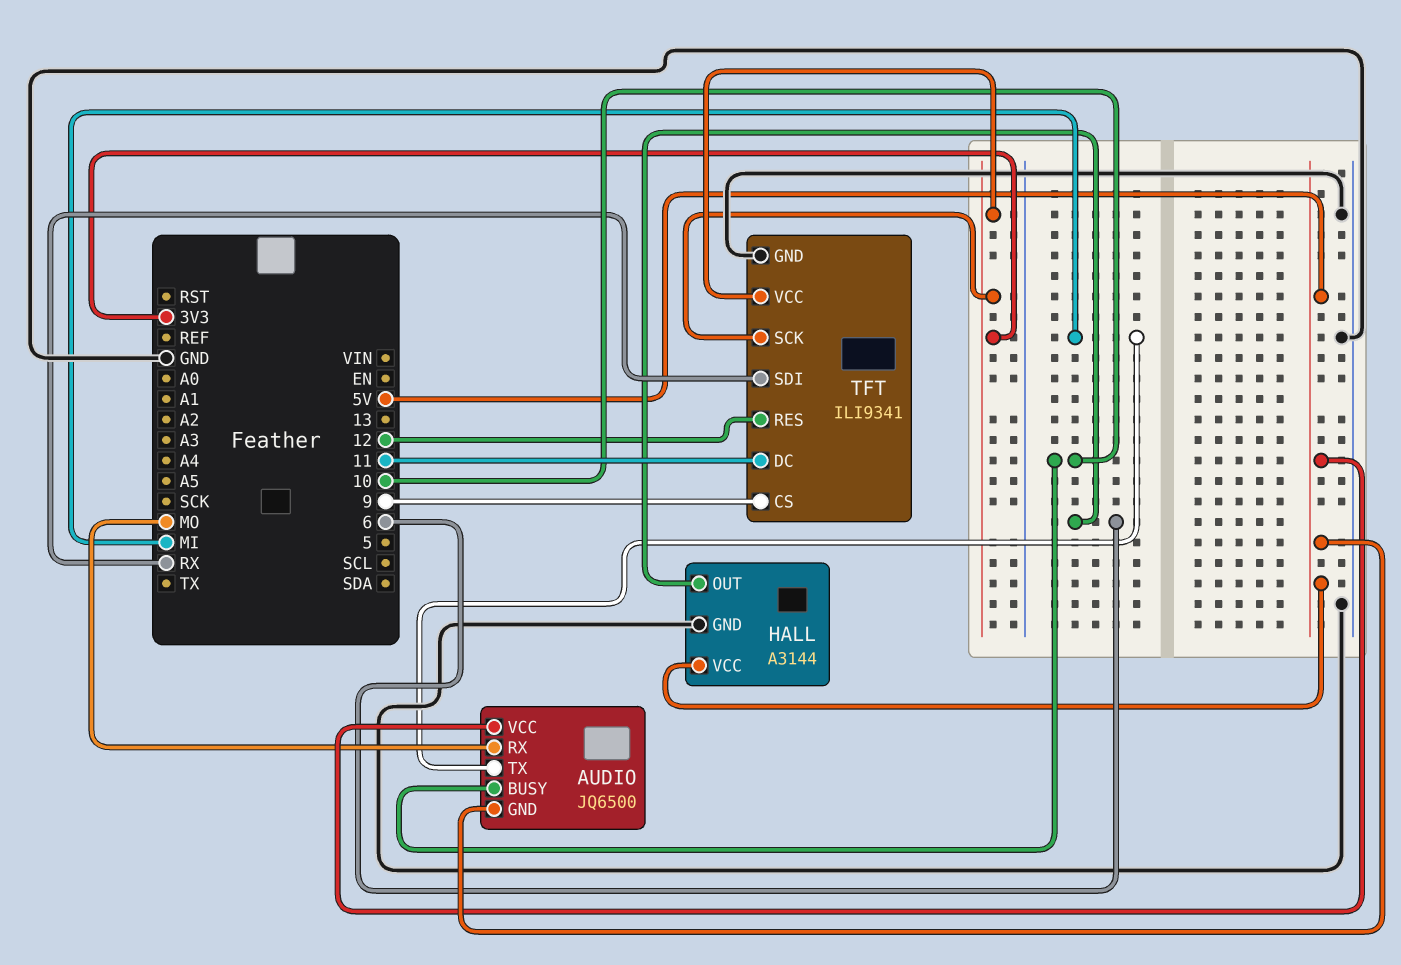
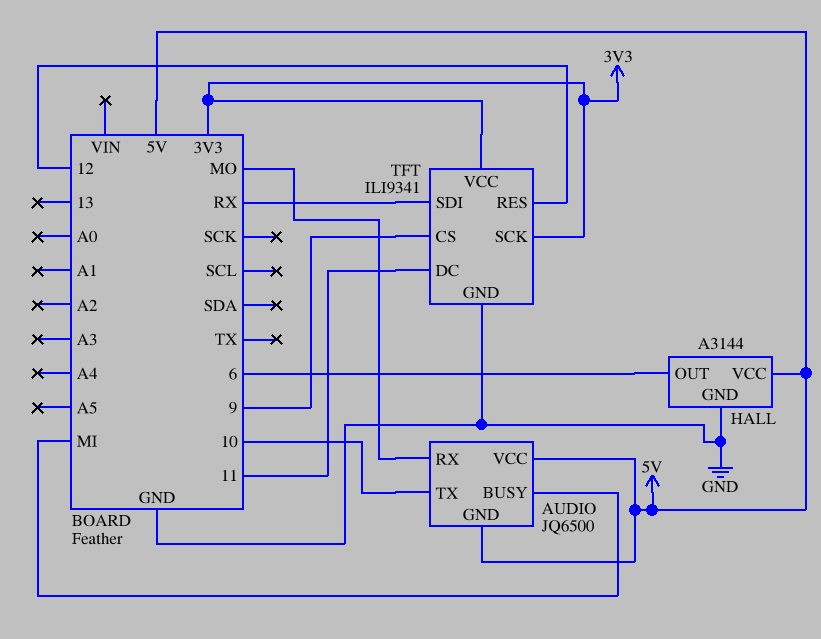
AUDIO pin BUSY: 10 -> MI
AUDIO pin TX: MI -> 10

